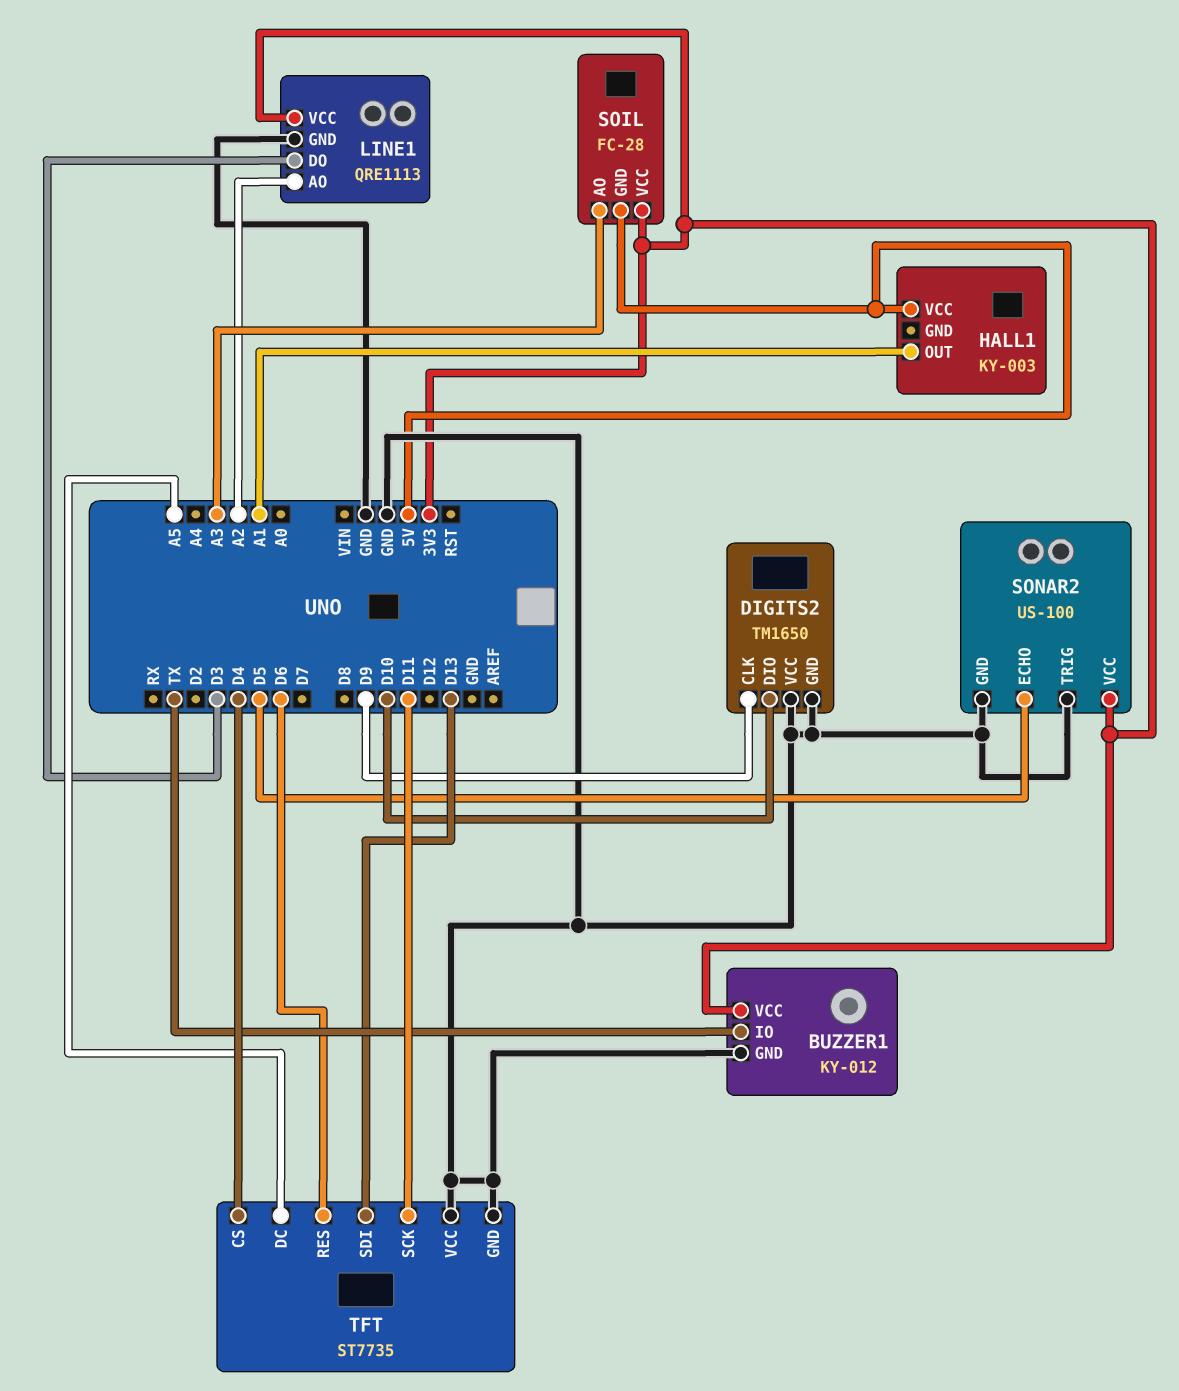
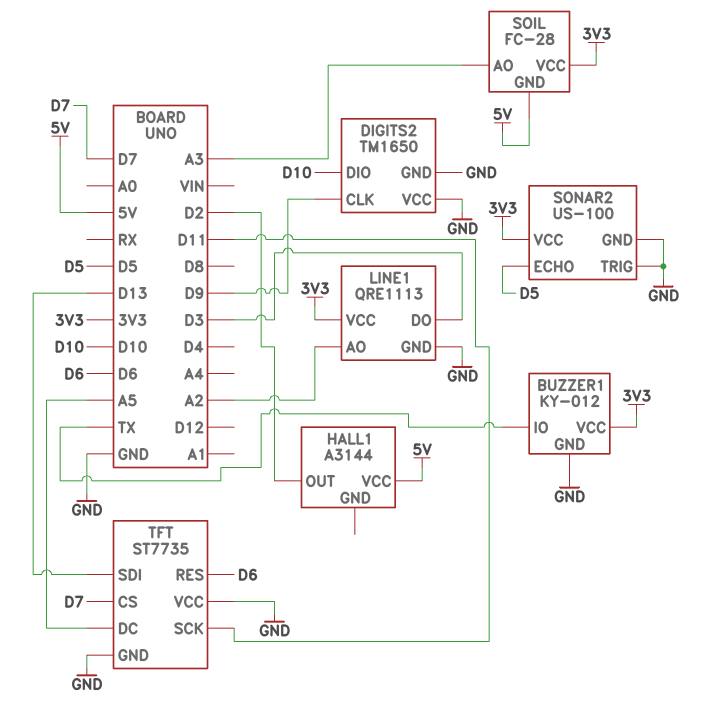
HALL1: KY-003 -> A3144
HALL1 pin OUT: A1 -> D2
TFT pin CS: D4 -> D7

